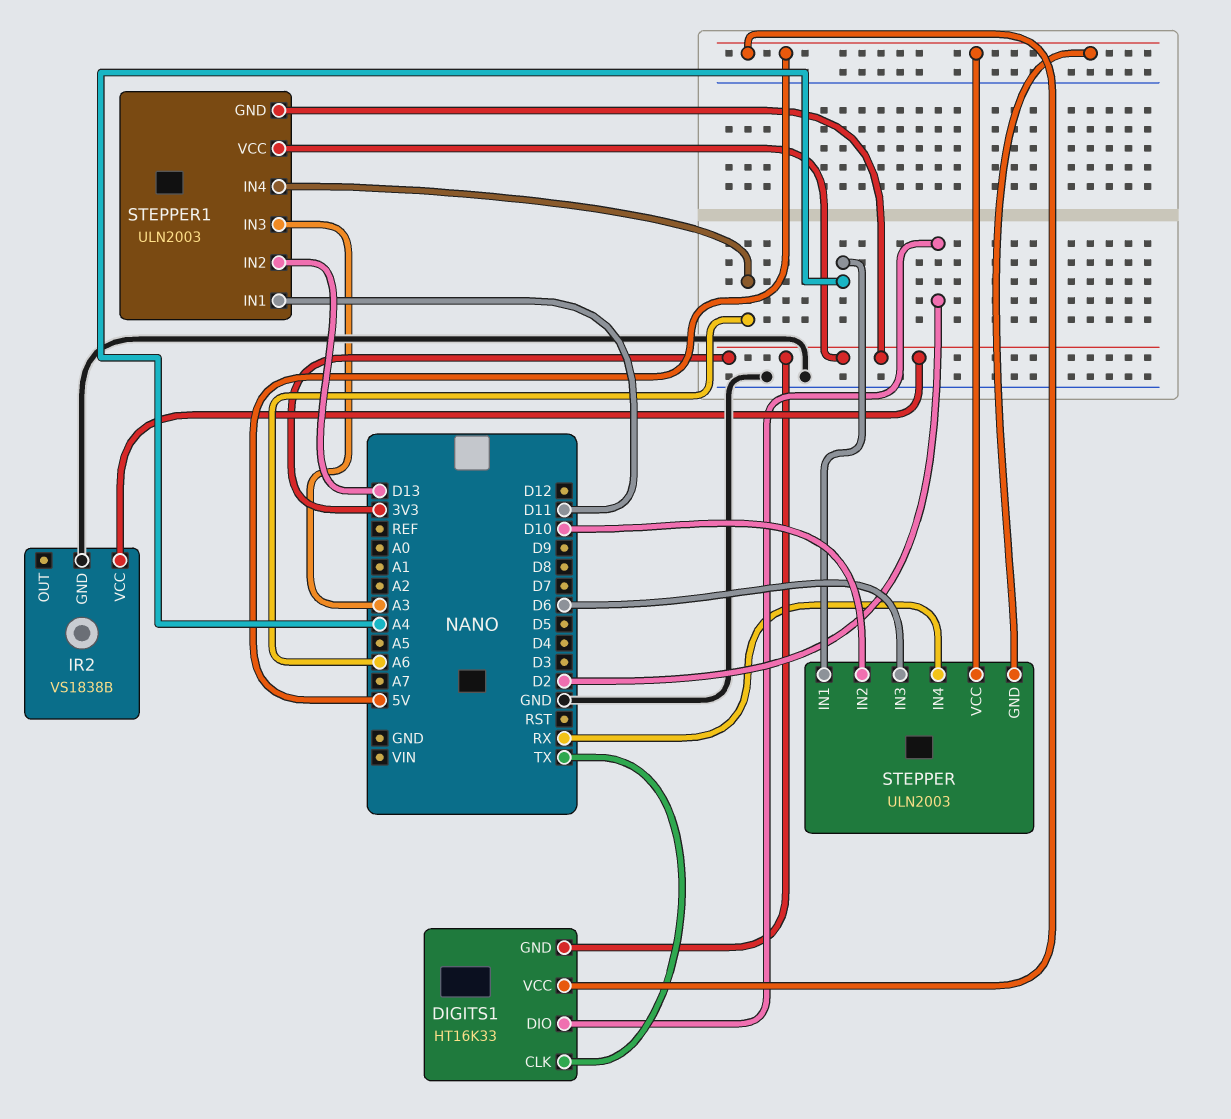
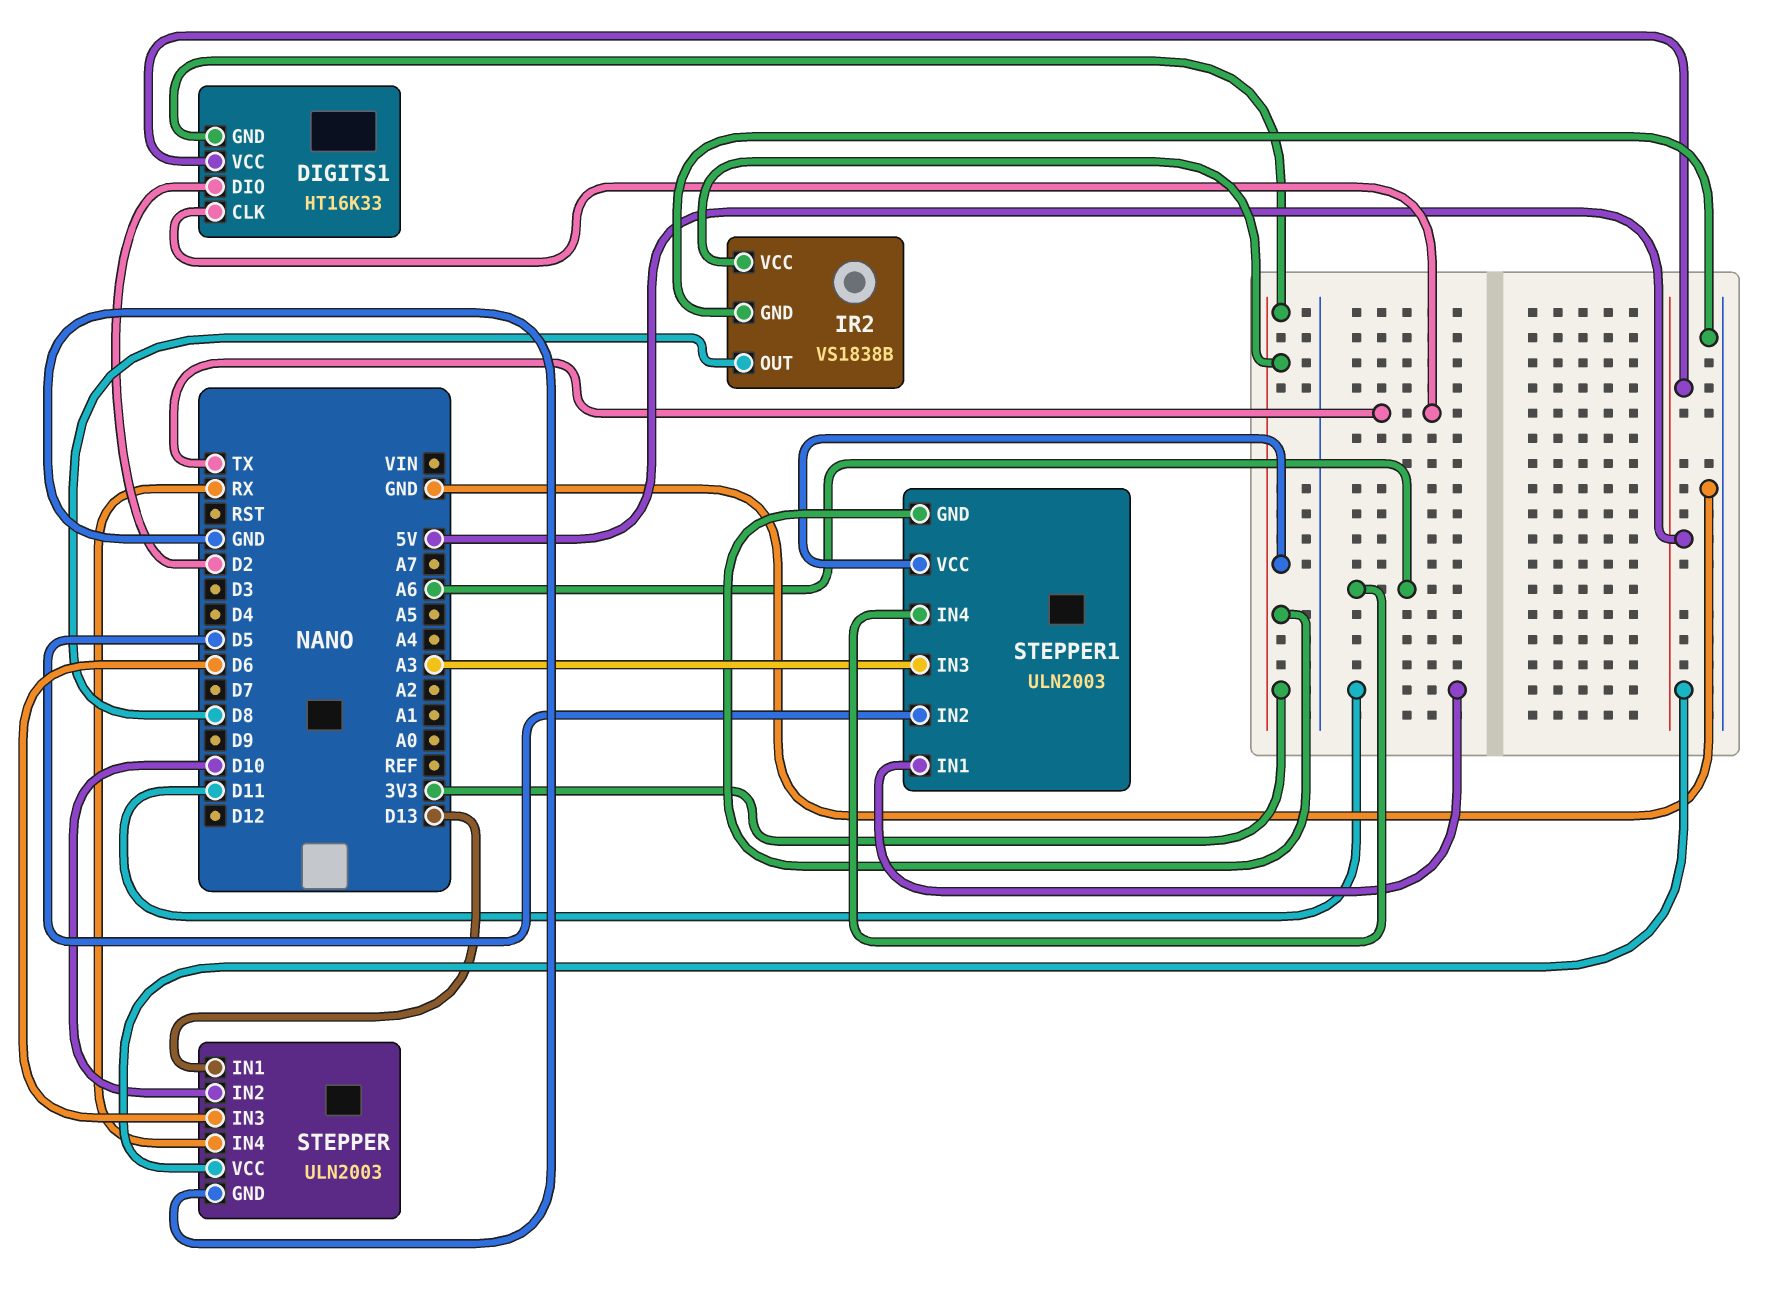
IR2 pin OUT: none -> D8
STEPPER pin GND: 5V -> GND
STEPPER pin IN1: A4 -> D13
STEPPER1 pin IN2: D13 -> D5

